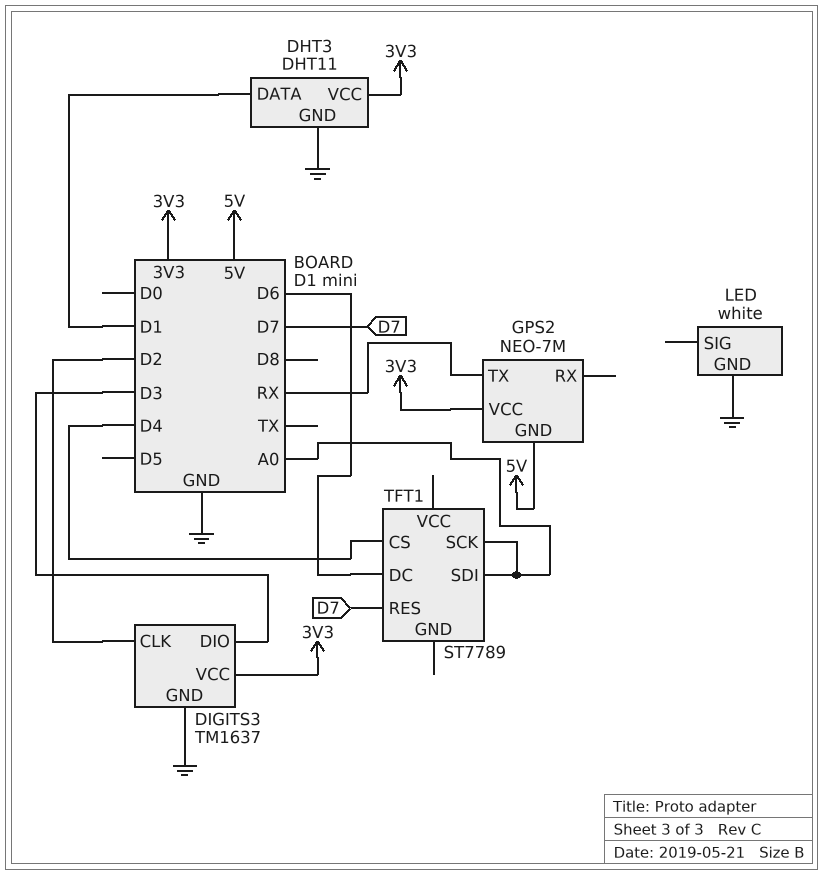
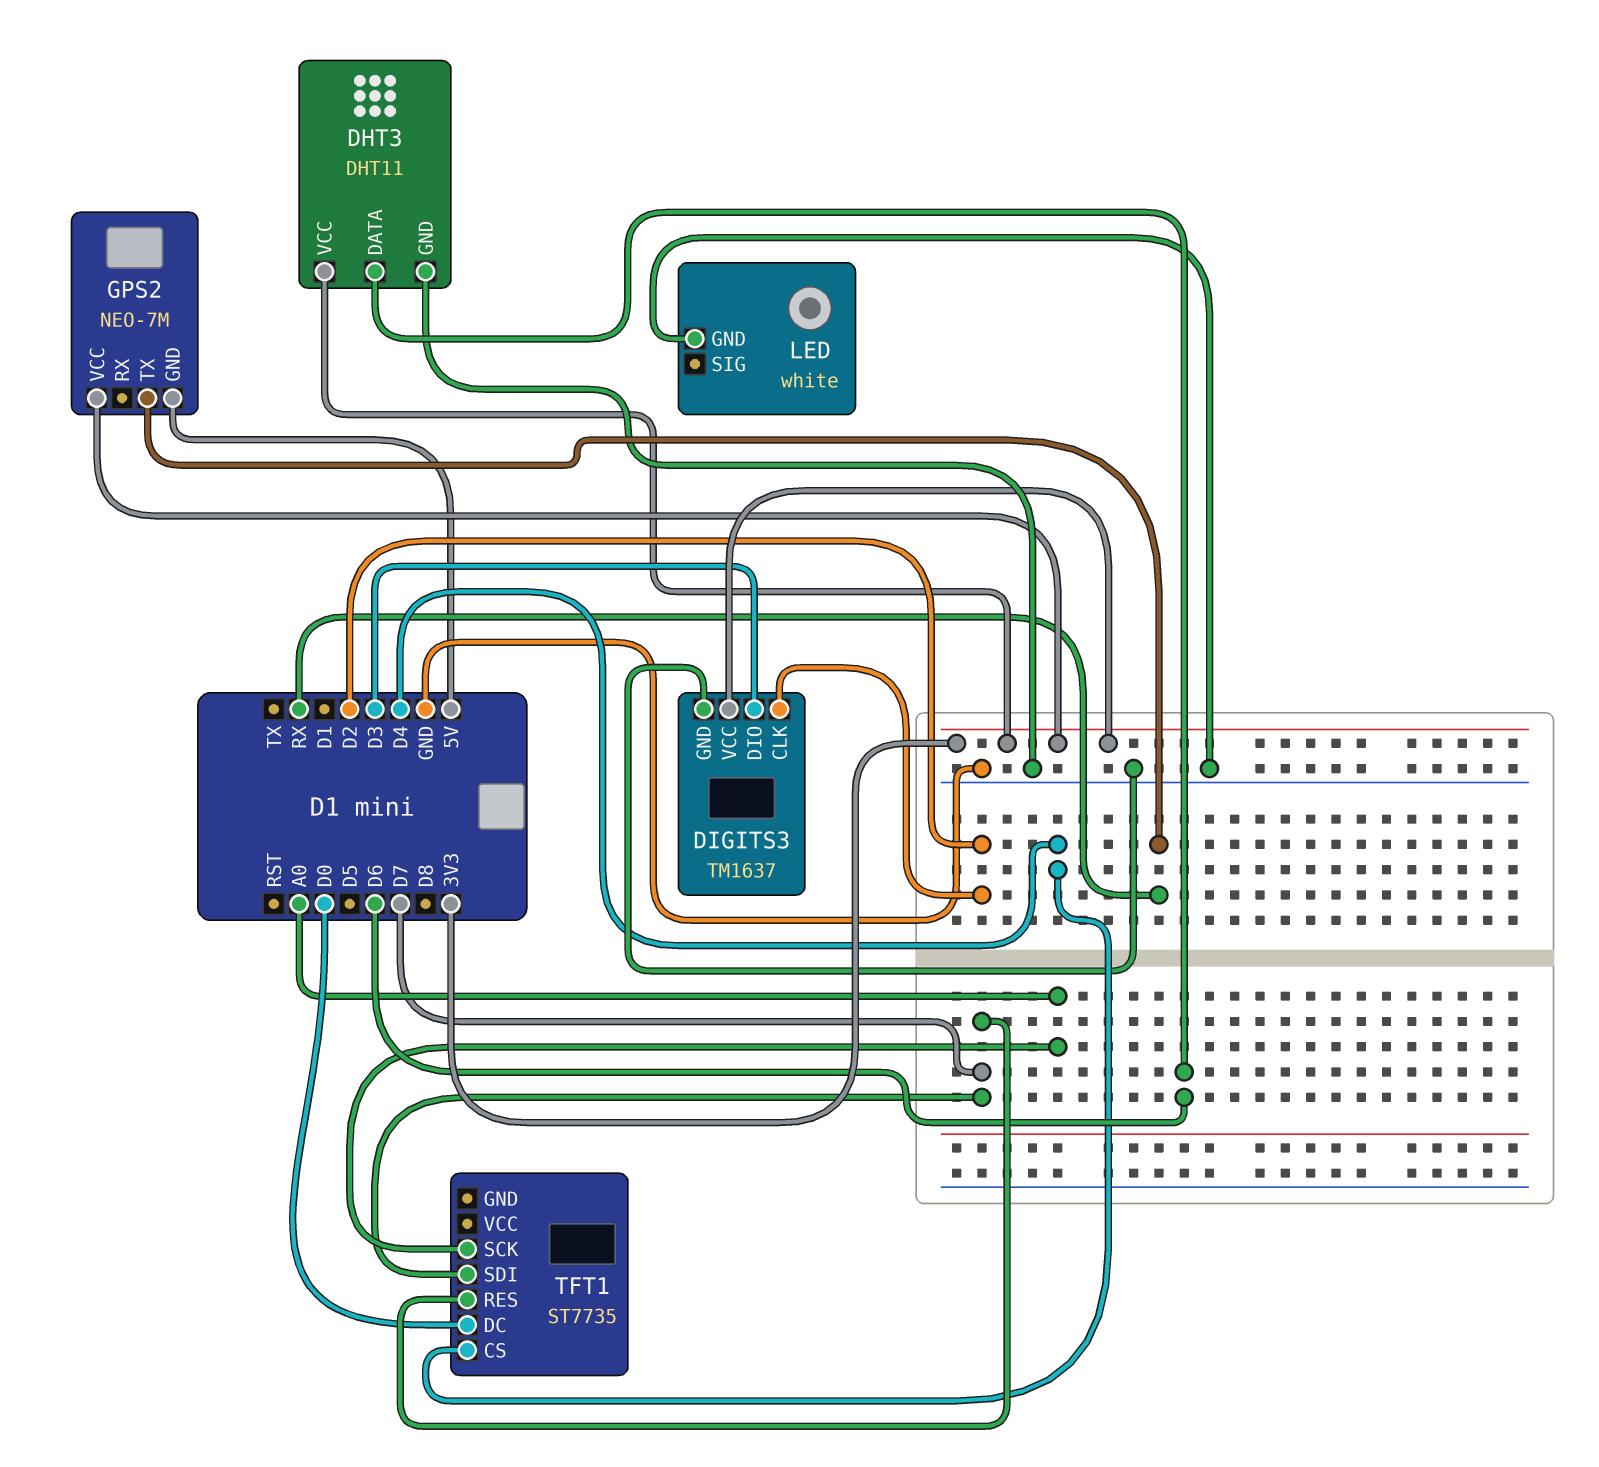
DHT3 pin DATA: D1 -> D6
TFT1: ST7789 -> ST7735
TFT1 pin DC: D6 -> D0
TFT1 pin SDI: A0 -> D7

